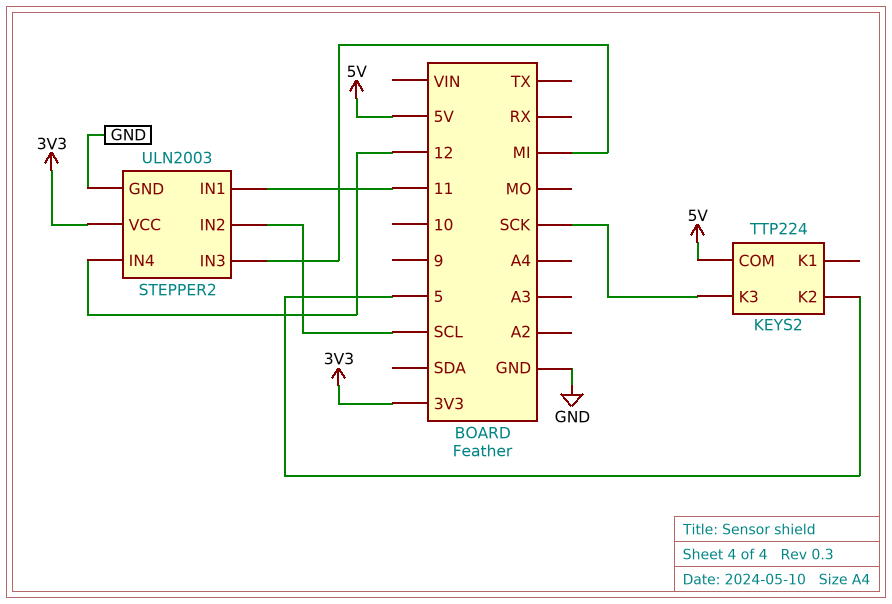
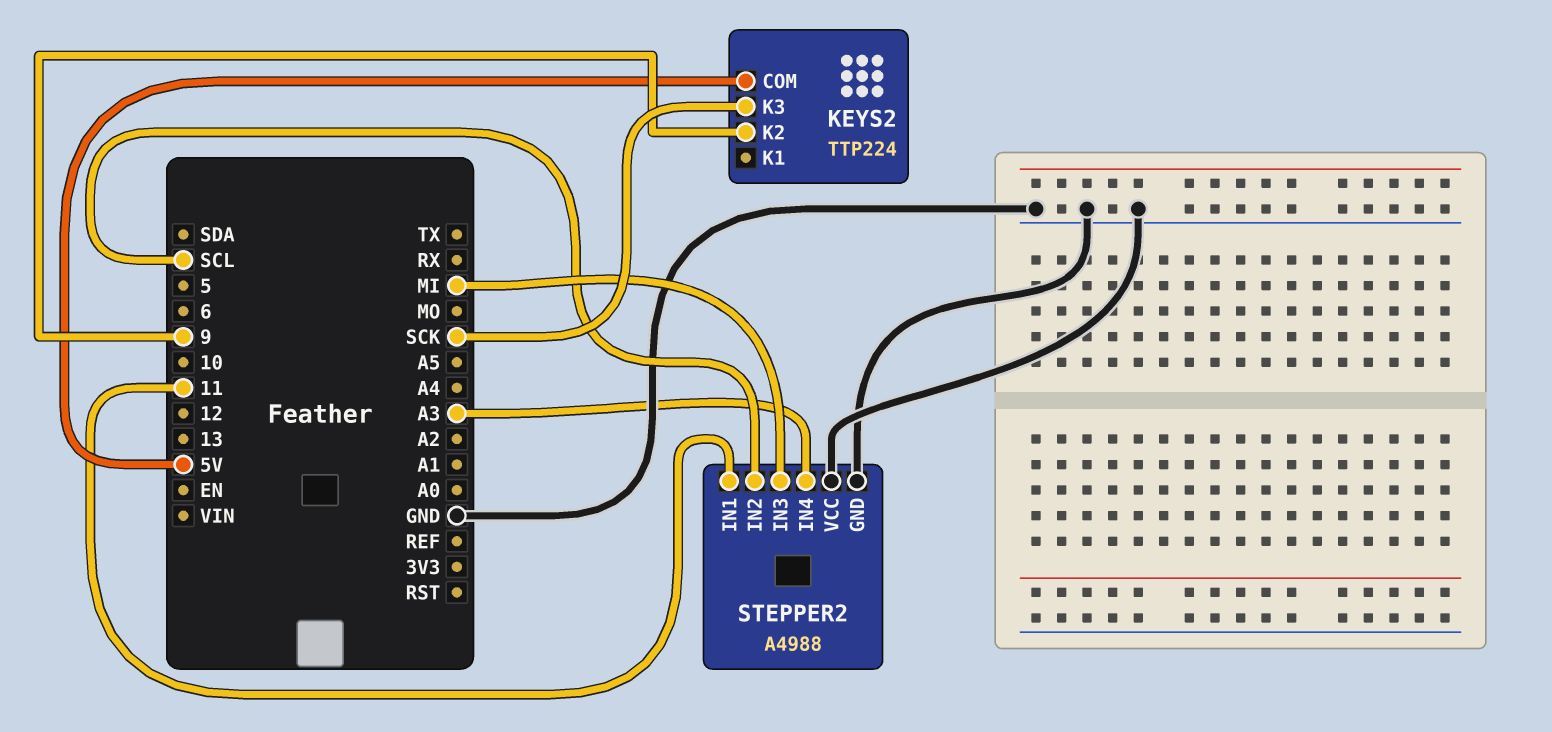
KEYS2 pin K2: 5 -> 9
STEPPER2: ULN2003 -> A4988
STEPPER2 pin IN4: 12 -> A3
STEPPER2 pin VCC: 3V3 -> GND

